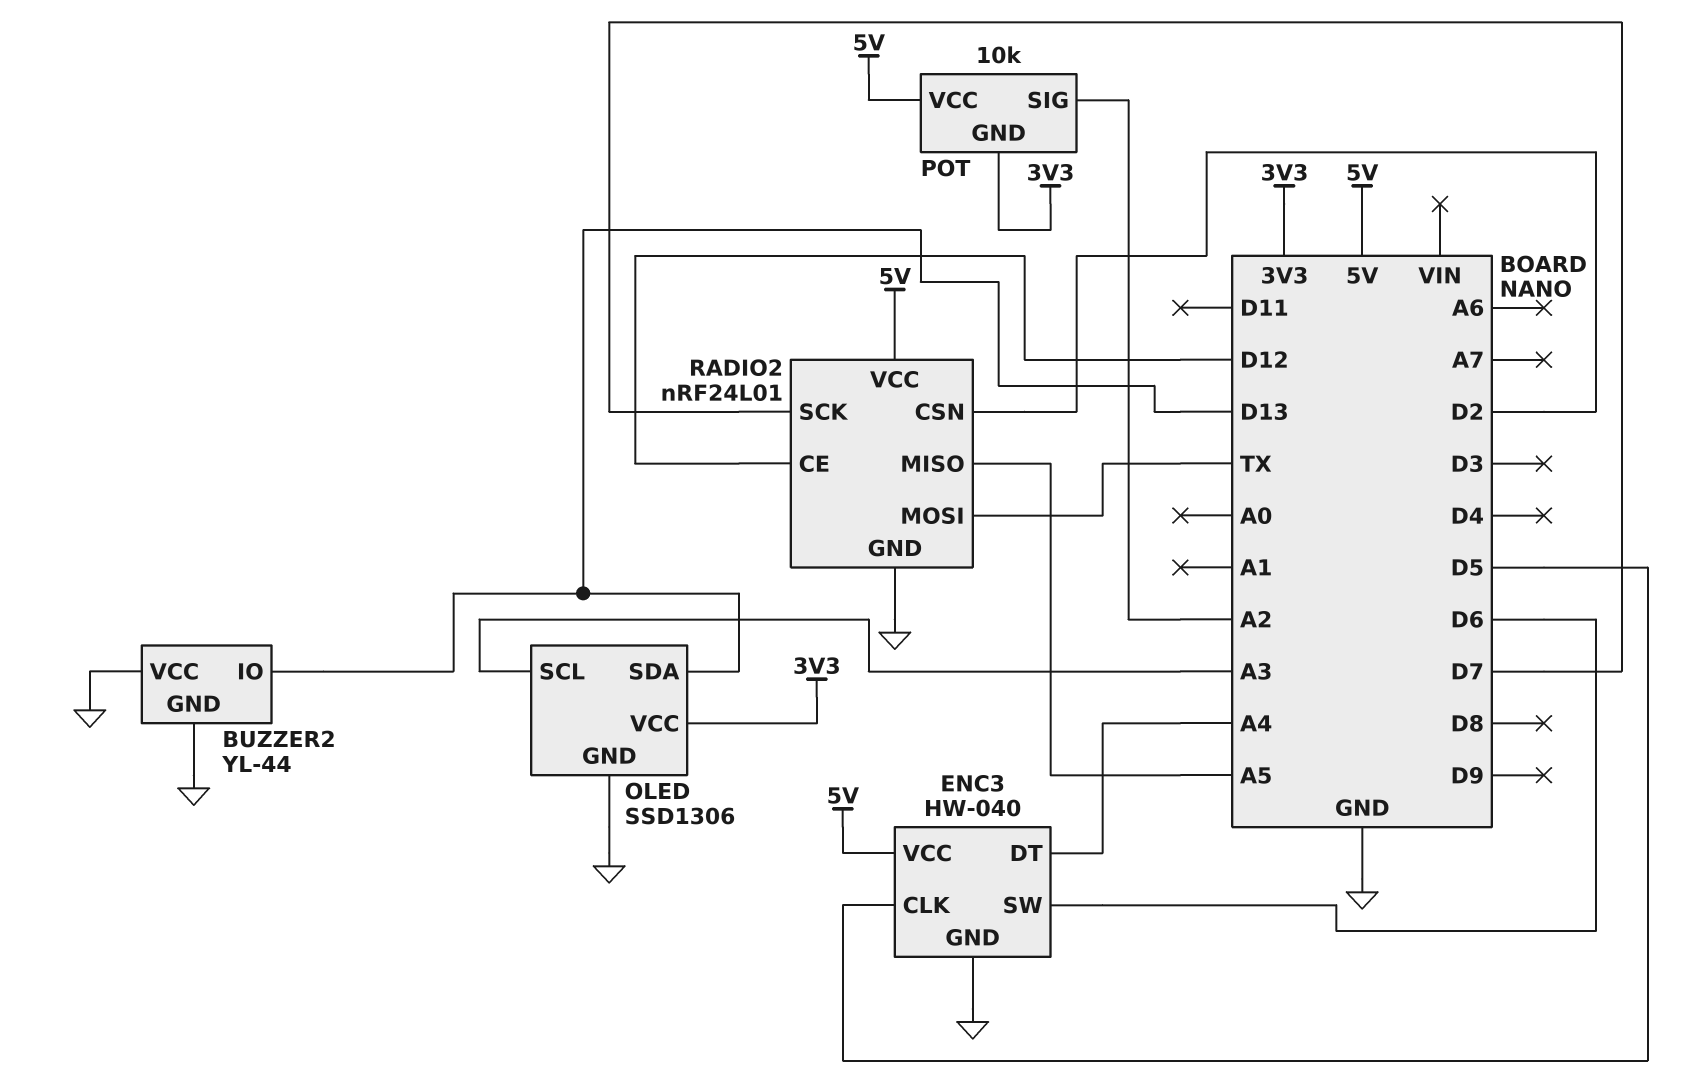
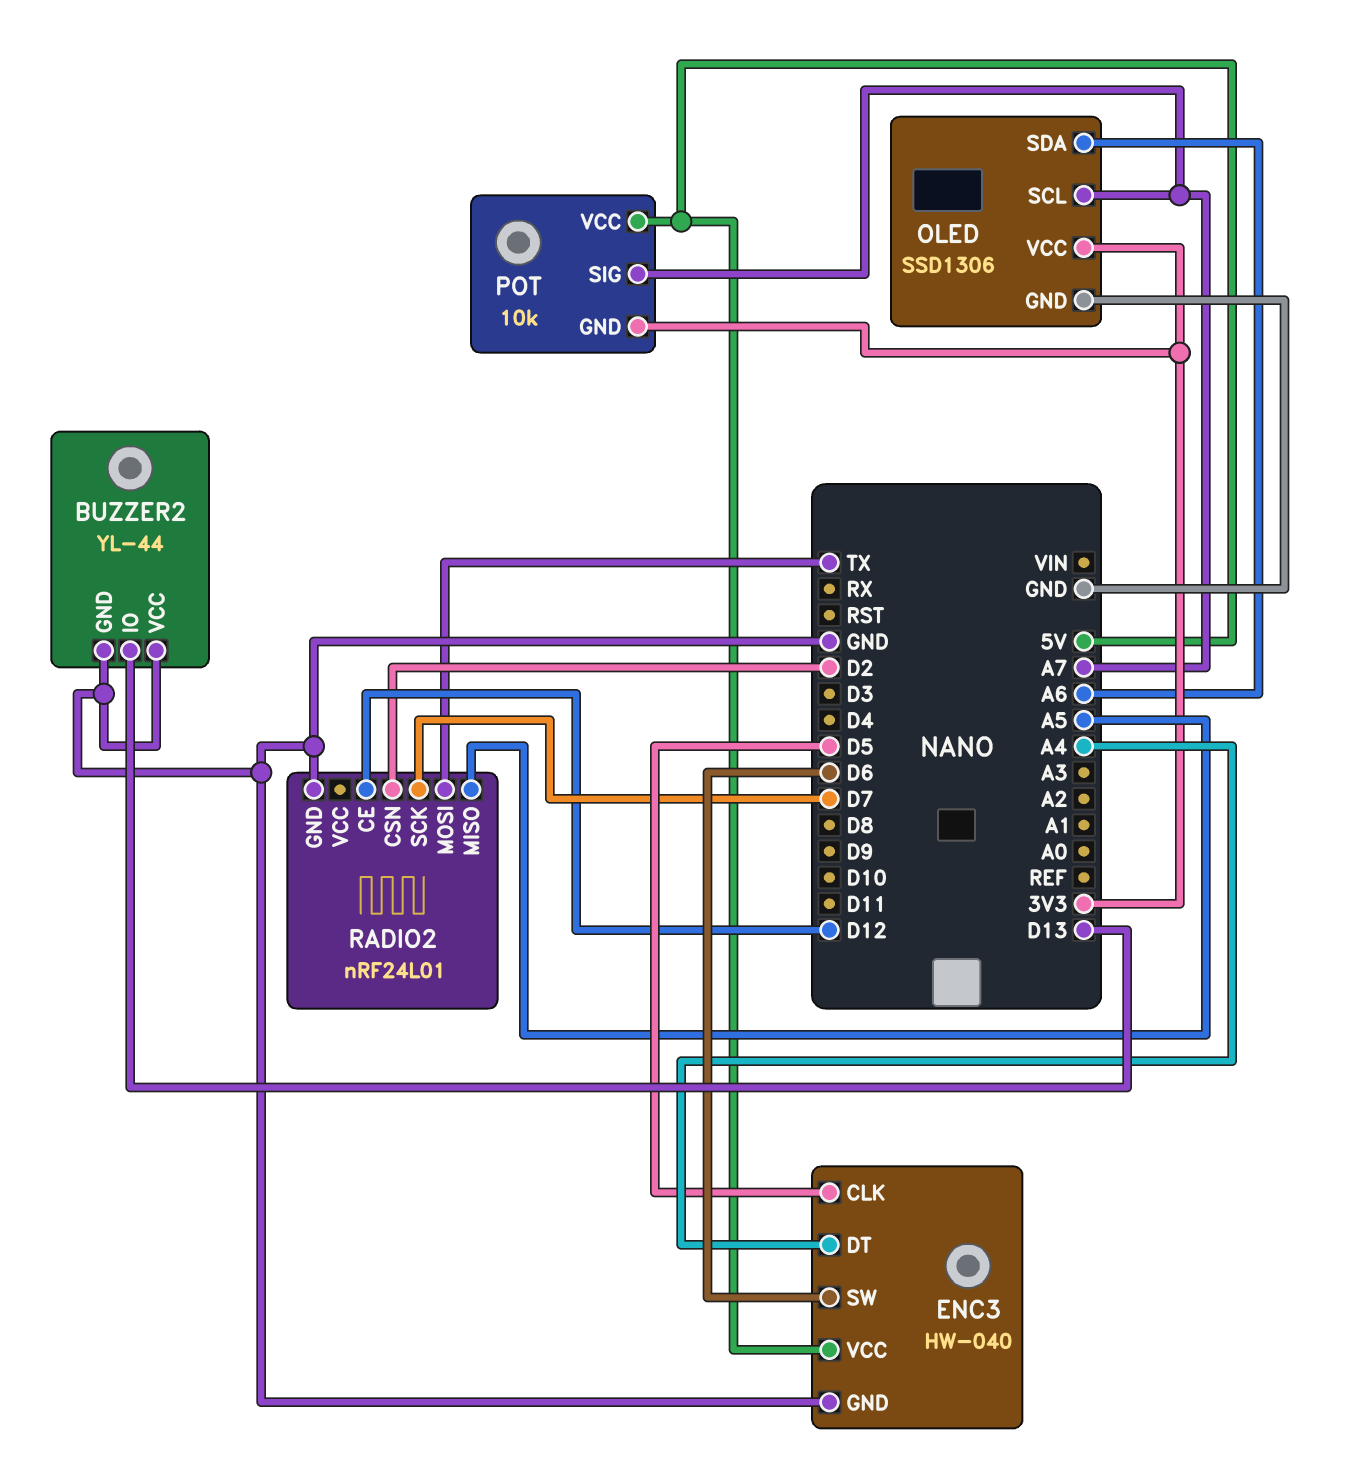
OLED pin SCL: A3 -> A7
OLED pin SDA: D13 -> A6
POT pin SIG: A2 -> A7
RADIO2 pin VCC: 5V -> none

